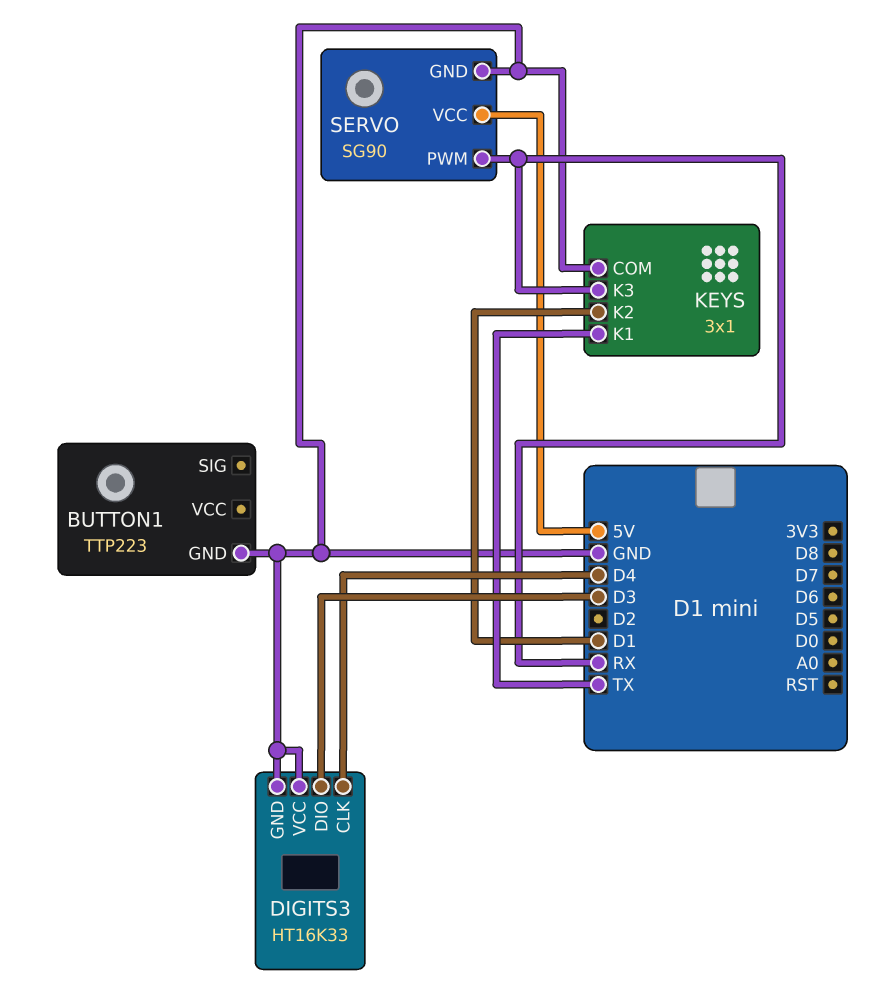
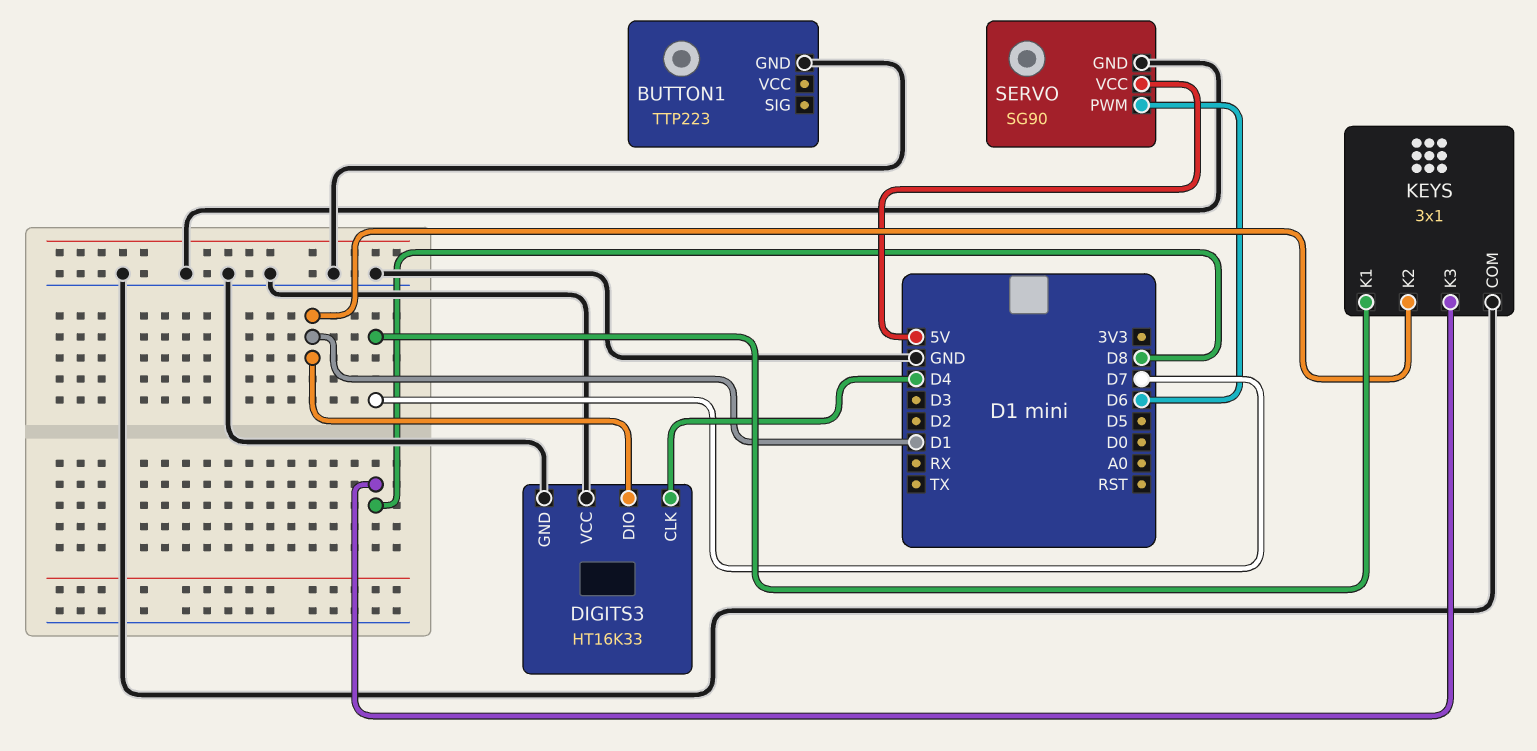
DIGITS3 pin DIO: D3 -> D1
KEYS pin K1: TX -> D7
KEYS pin K3: RX -> D8
SERVO pin PWM: RX -> D6

